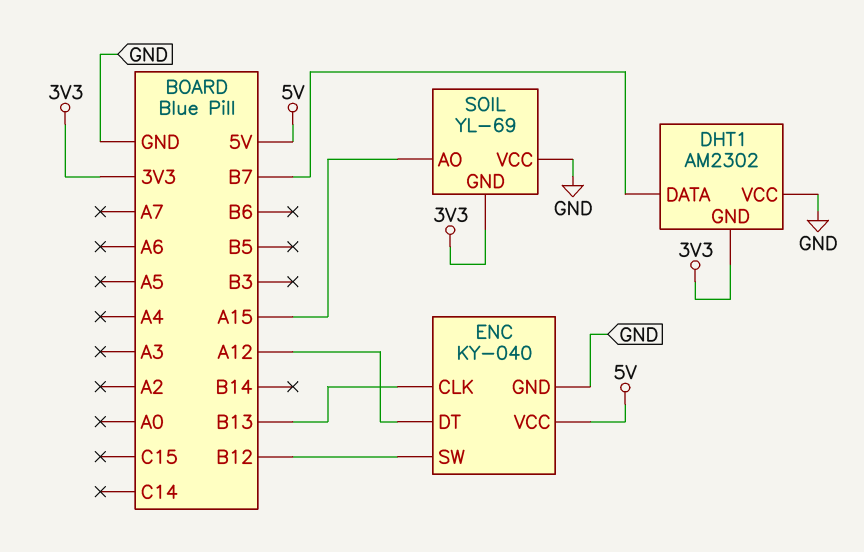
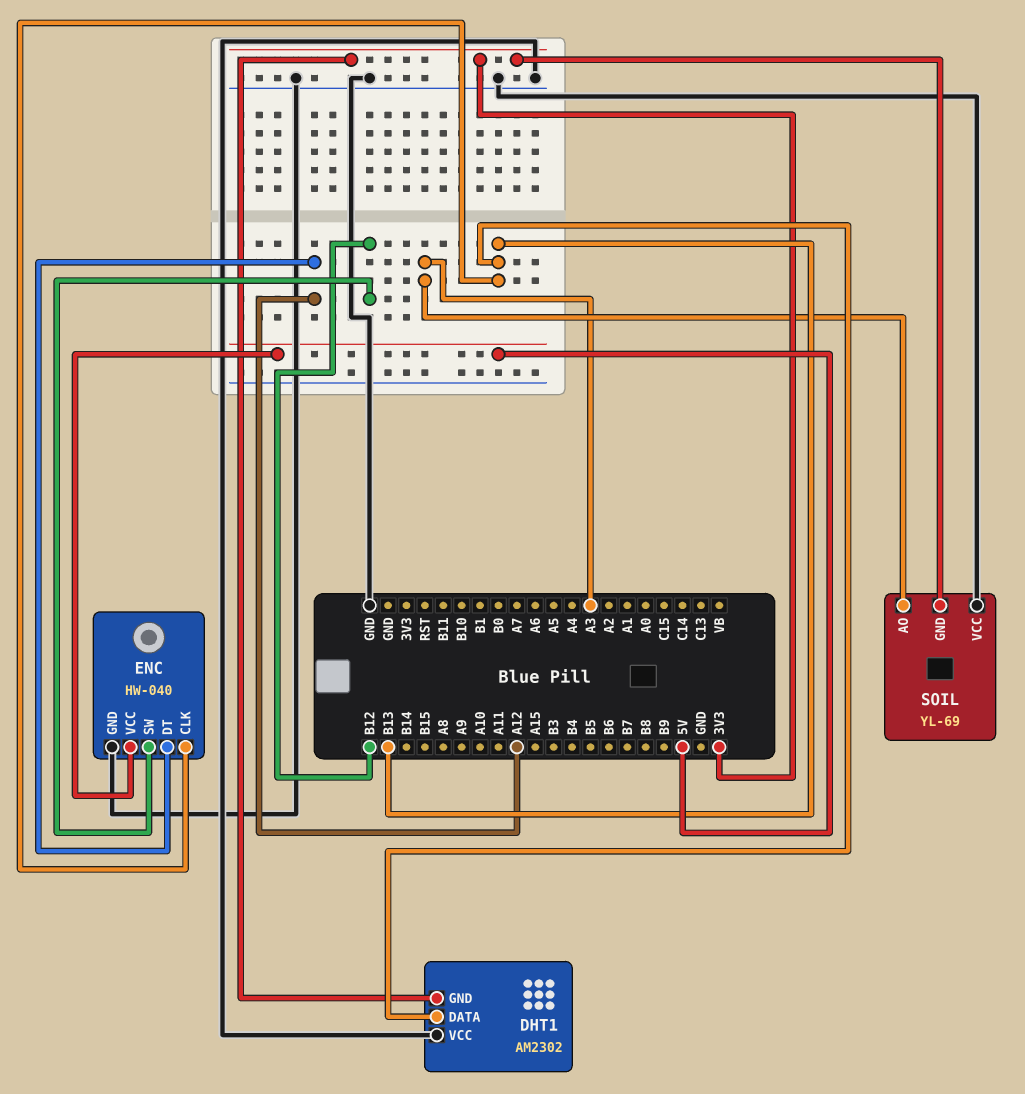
DHT1 pin DATA: B7 -> B13
ENC: KY-040 -> HW-040
SOIL pin AO: A15 -> A3

